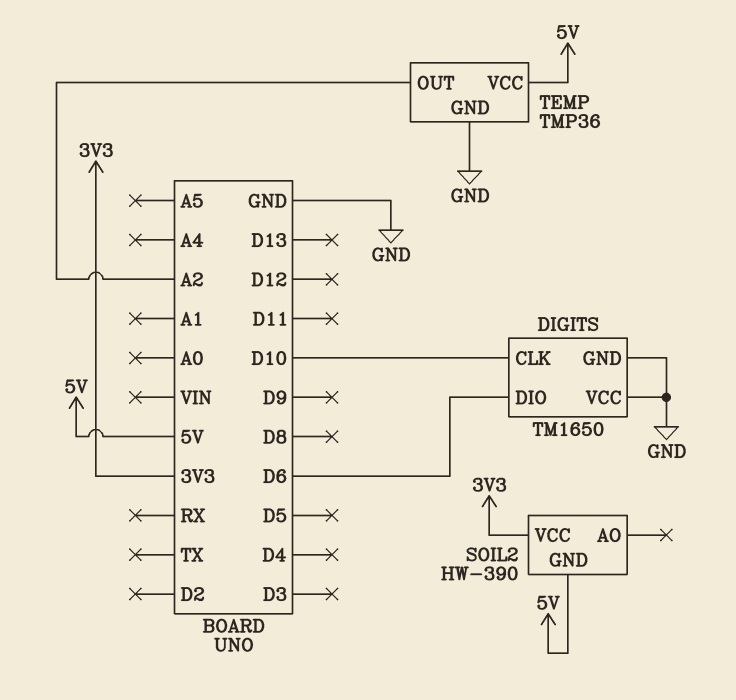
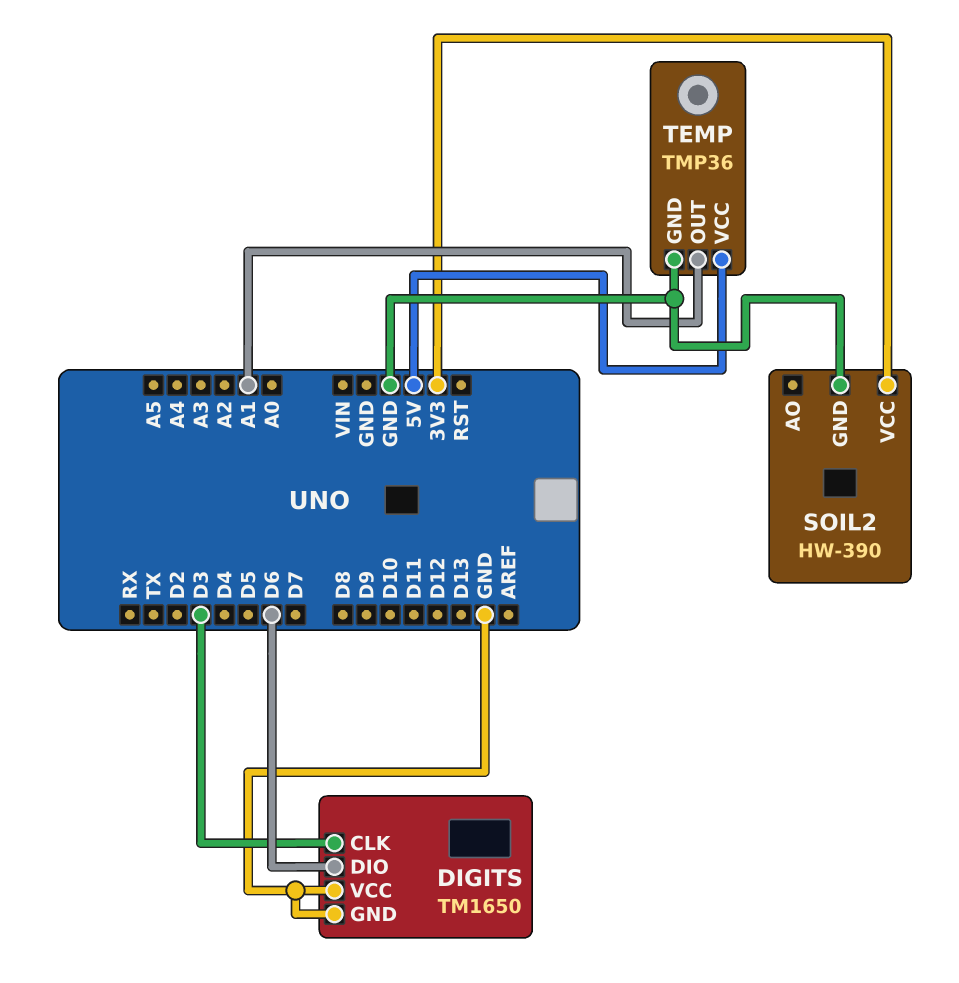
DIGITS pin CLK: D10 -> D3
SOIL2 pin GND: 5V -> GND
TEMP pin OUT: A2 -> A1

